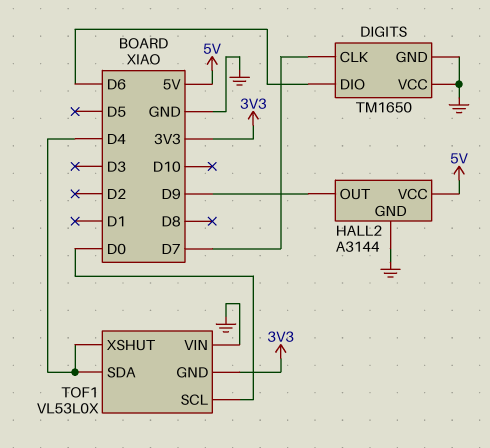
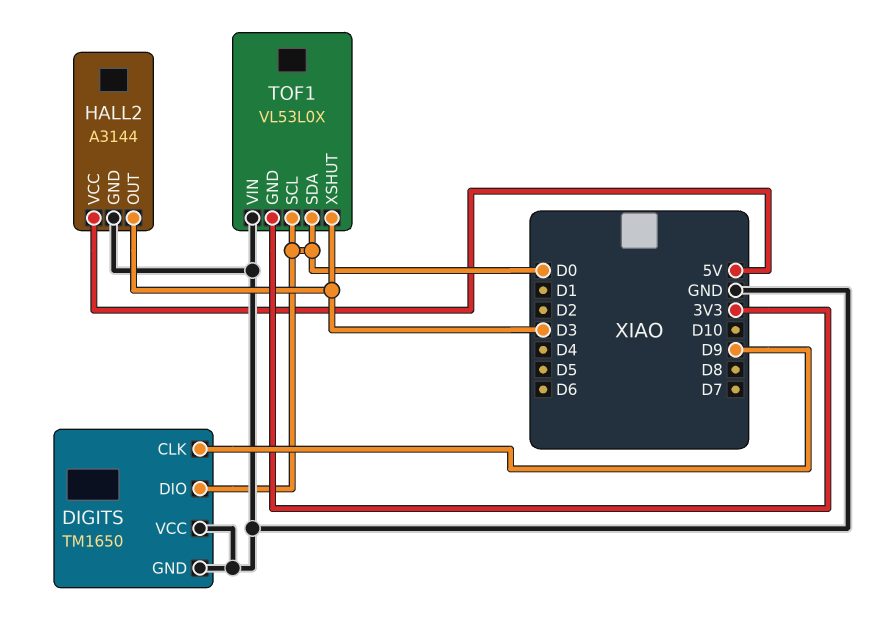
DIGITS pin CLK: D7 -> D9
DIGITS pin DIO: D6 -> D0
HALL2 pin OUT: D9 -> D3
TOF1 pin SDA: D4 -> D0
TOF1 pin XSHUT: D4 -> D3

